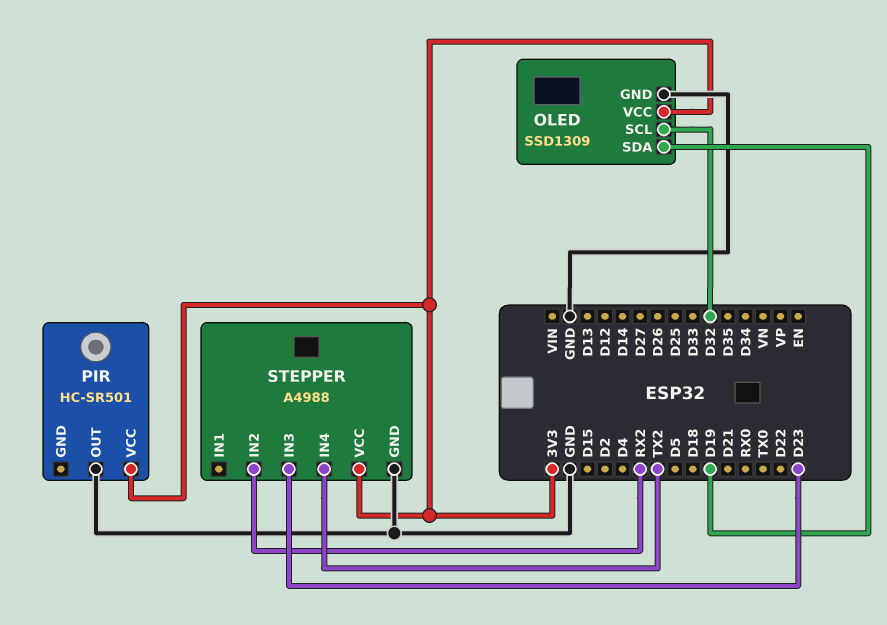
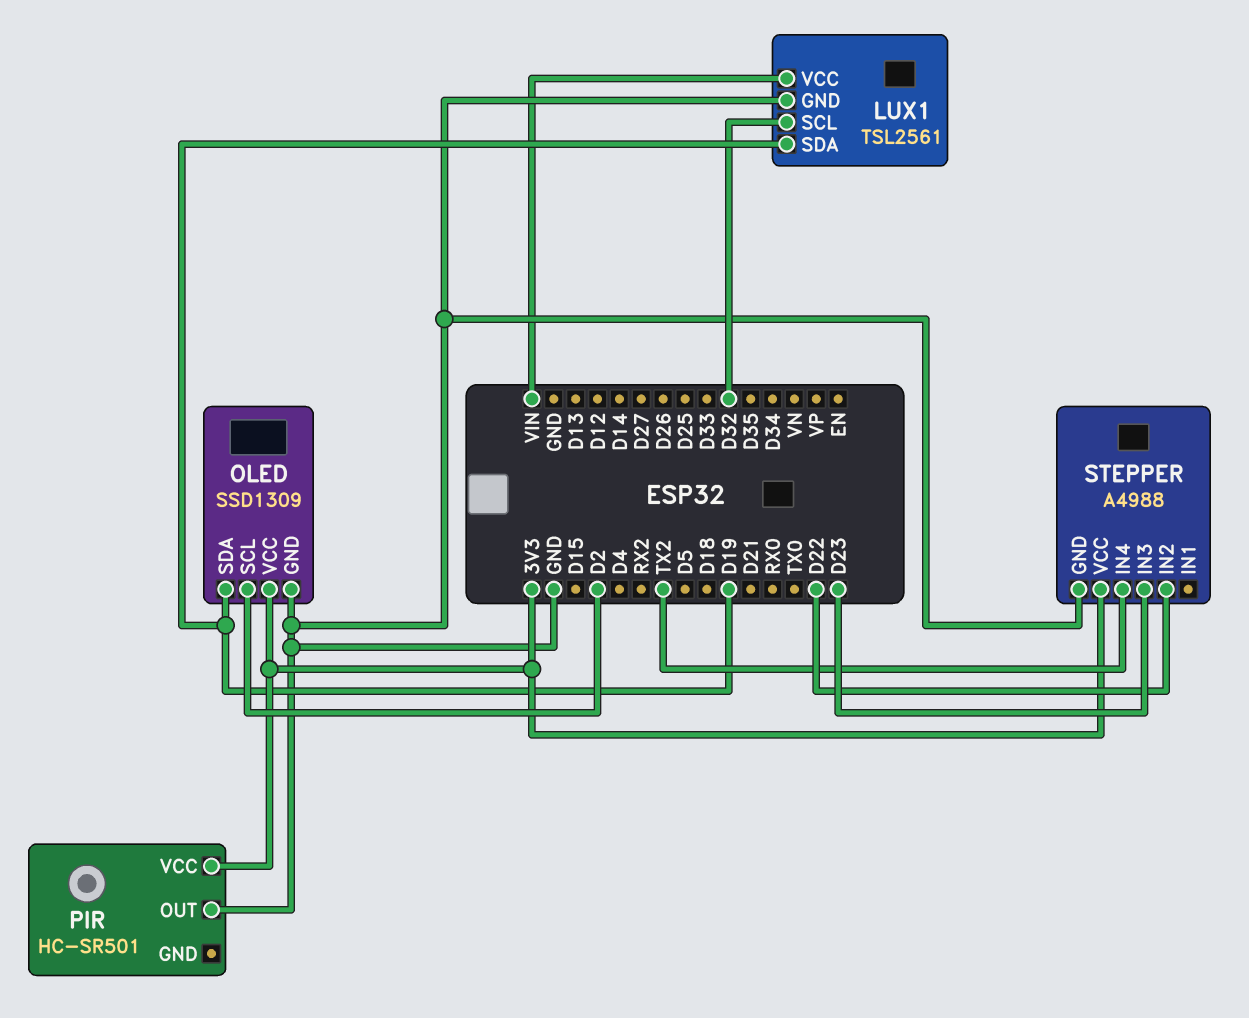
LUX1: none -> TSL2561
LUX1 pin GND: none -> GND
LUX1 pin SCL: none -> D32
LUX1 pin SDA: none -> D19
LUX1 pin VCC: none -> VIN
OLED pin SCL: D32 -> D2
STEPPER pin IN2: RX2 -> D22

